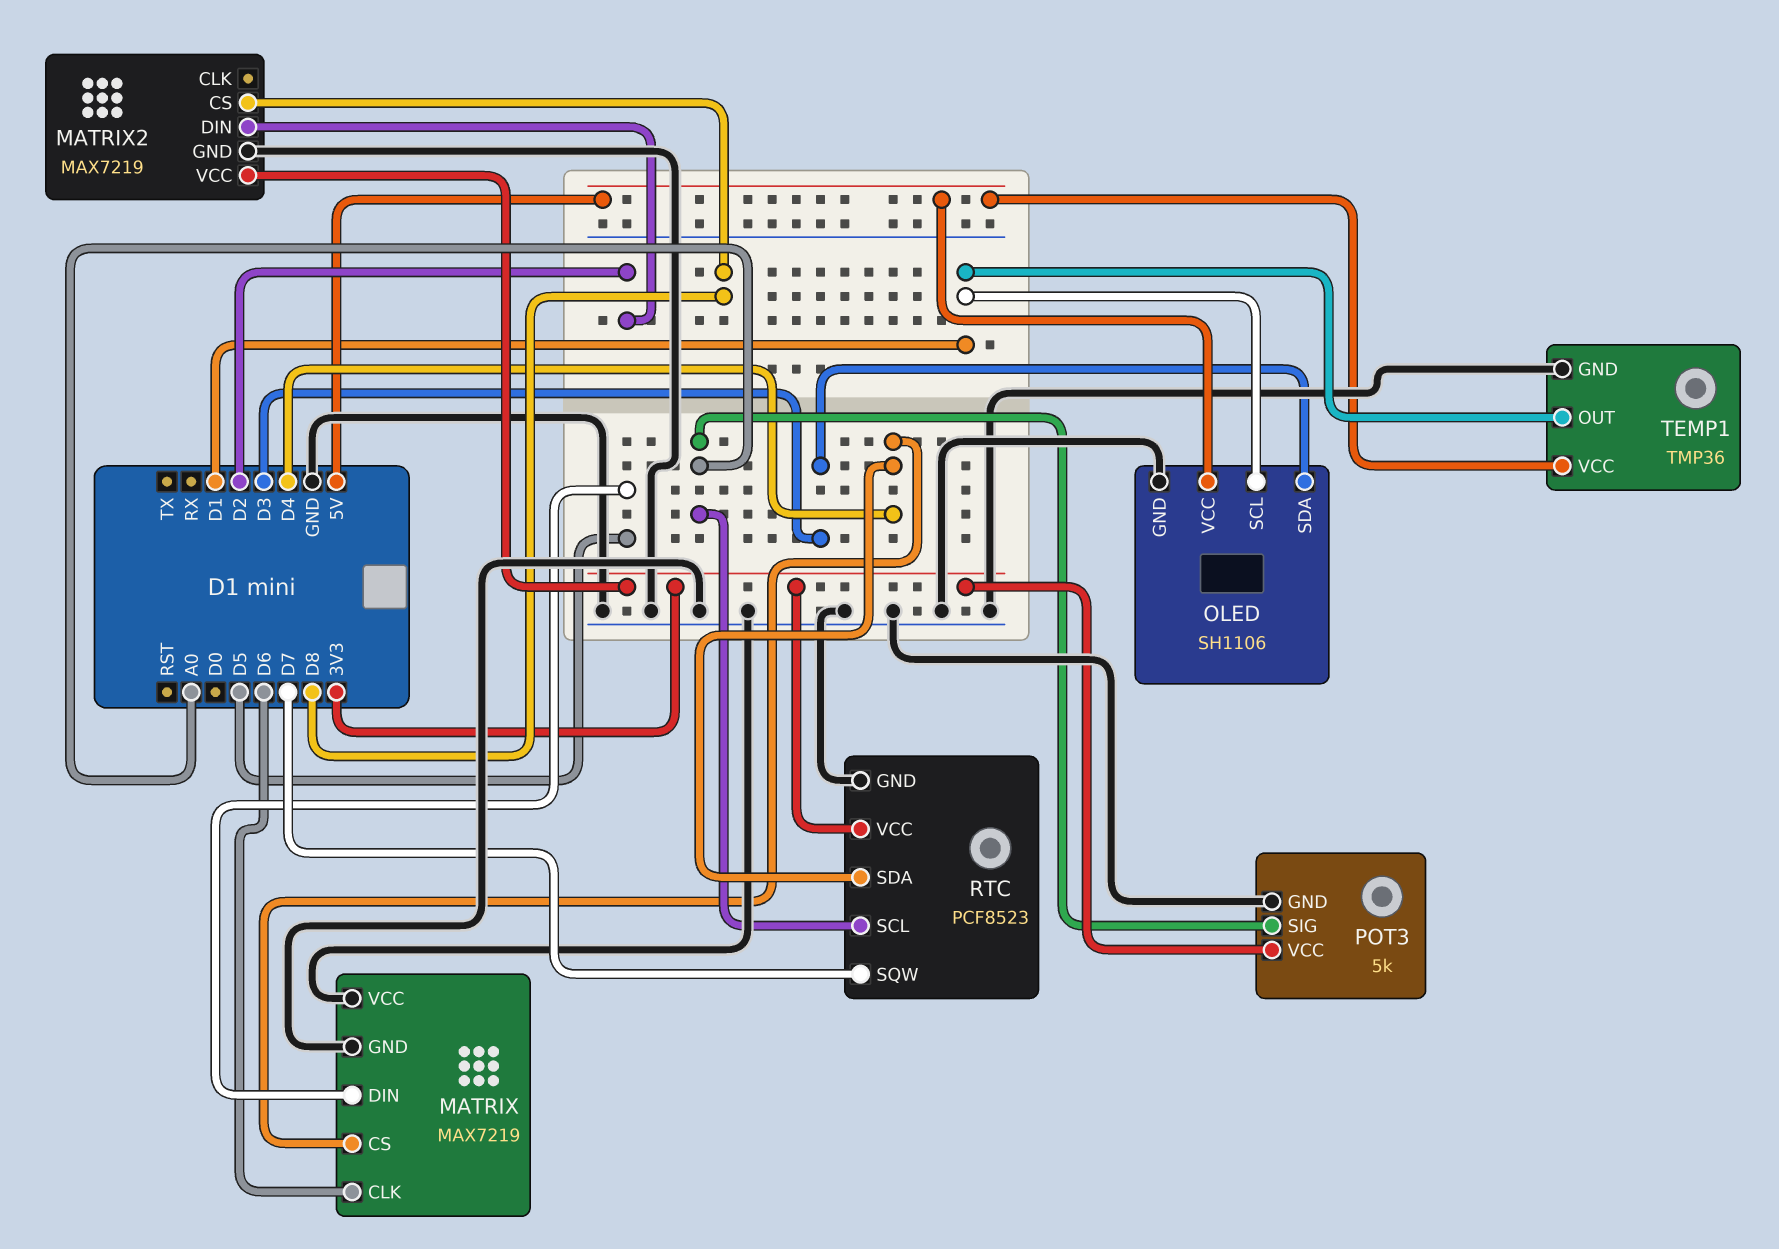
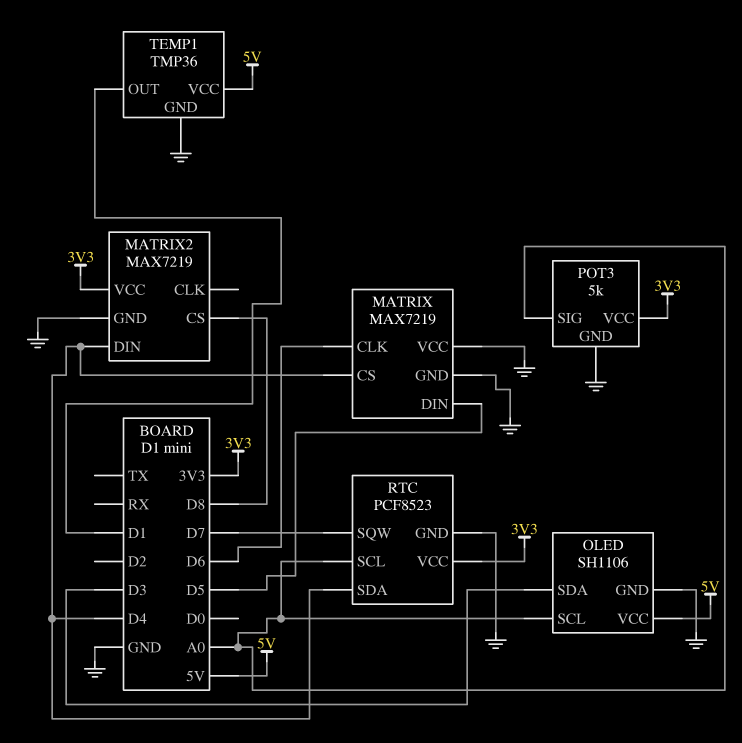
MATRIX2 pin DIN: D2 -> D4
OLED pin SCL: D1 -> A0

